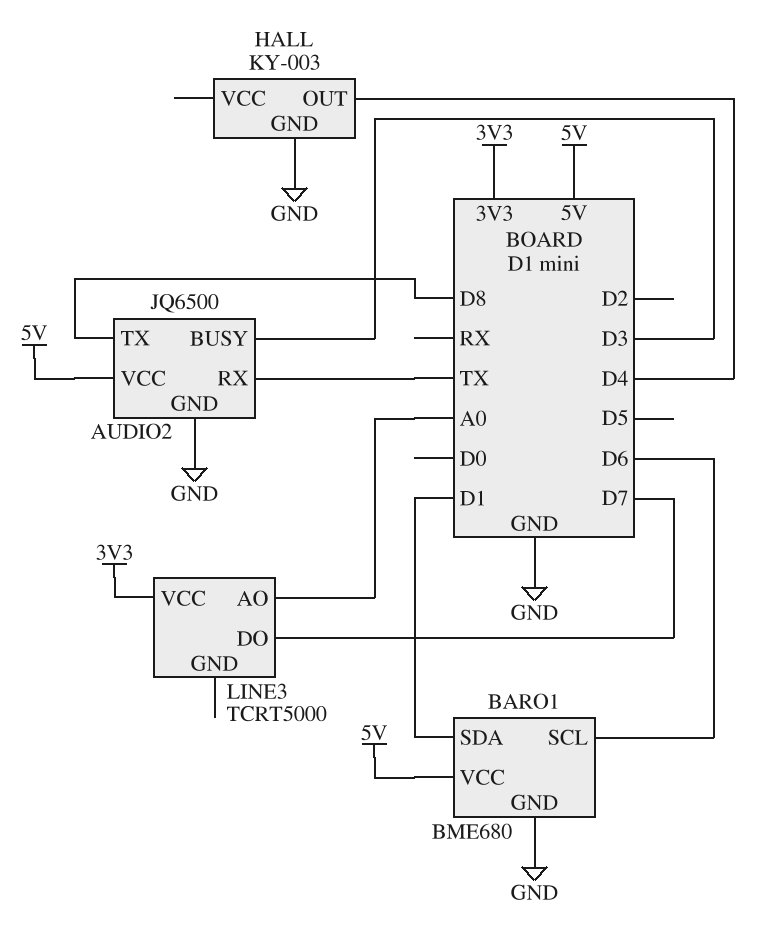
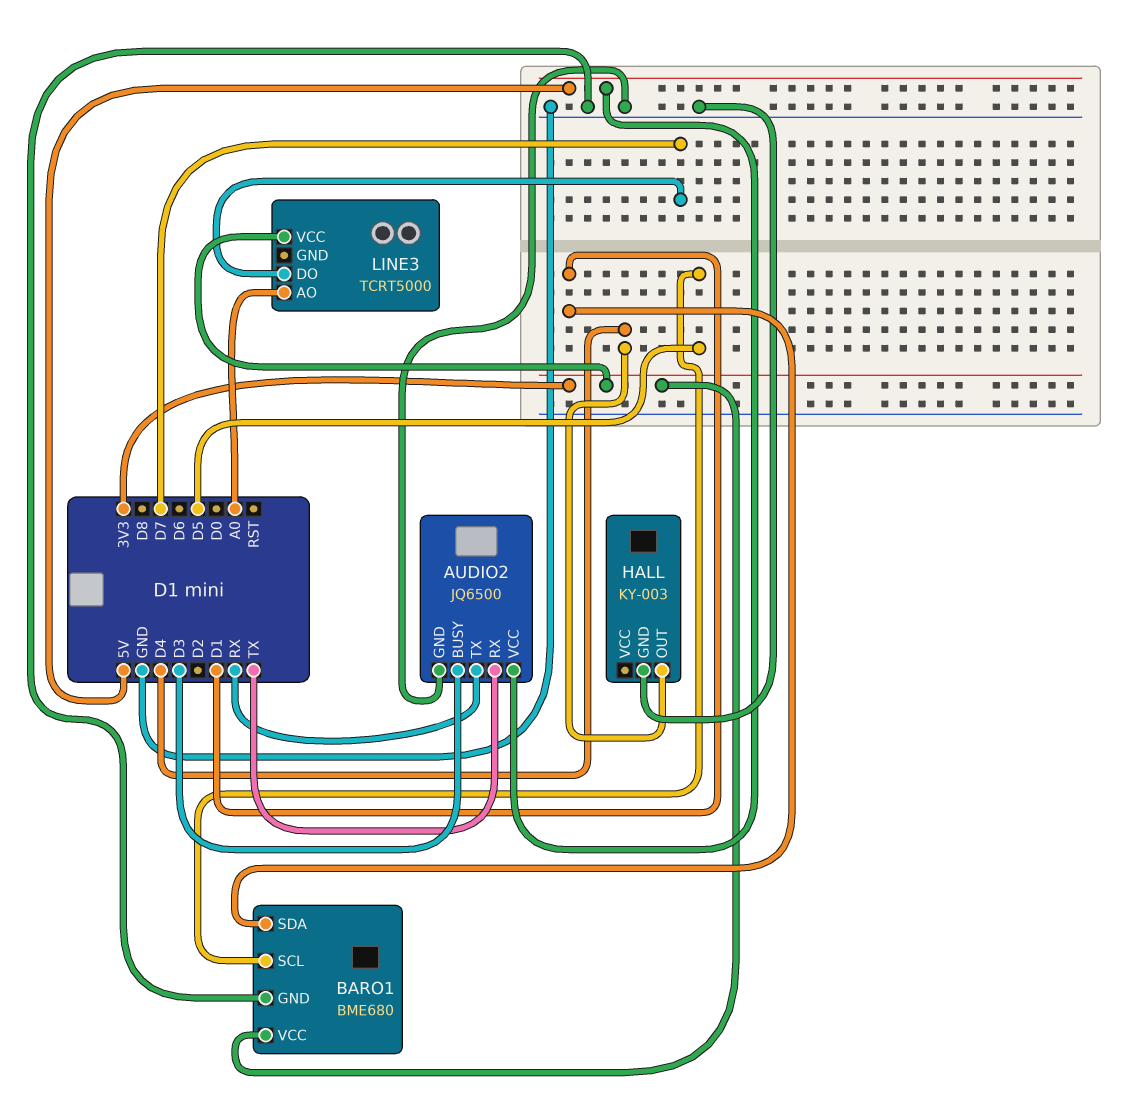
AUDIO2 pin TX: D8 -> RX
BARO1 pin SCL: D6 -> D5
BARO1 pin VCC: 5V -> 3V3

